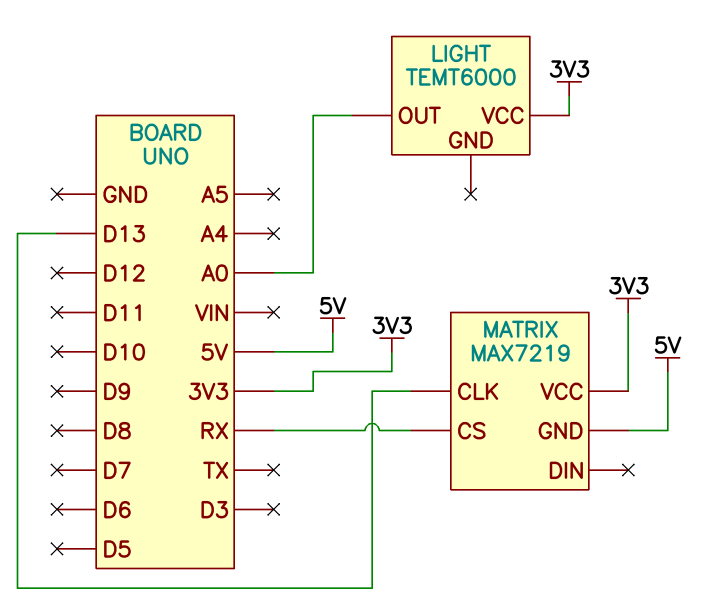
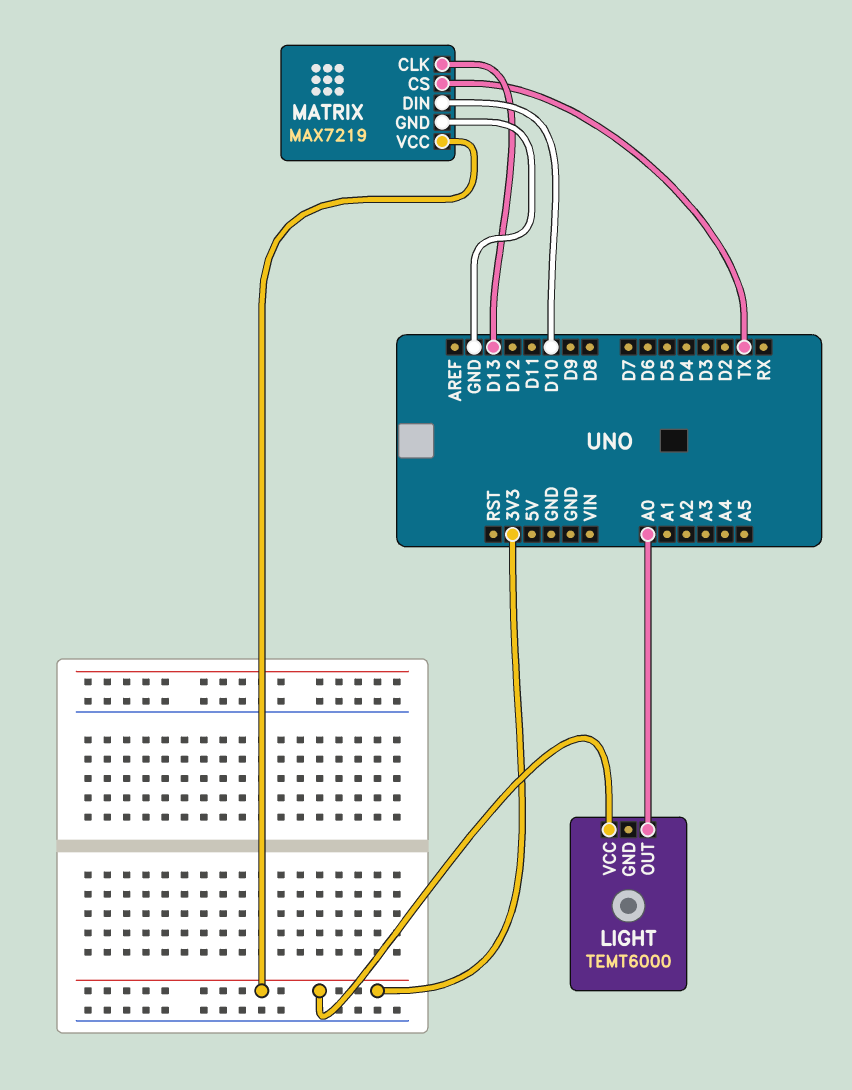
MATRIX pin CS: RX -> TX
MATRIX pin DIN: none -> D10
MATRIX pin GND: 5V -> GND

